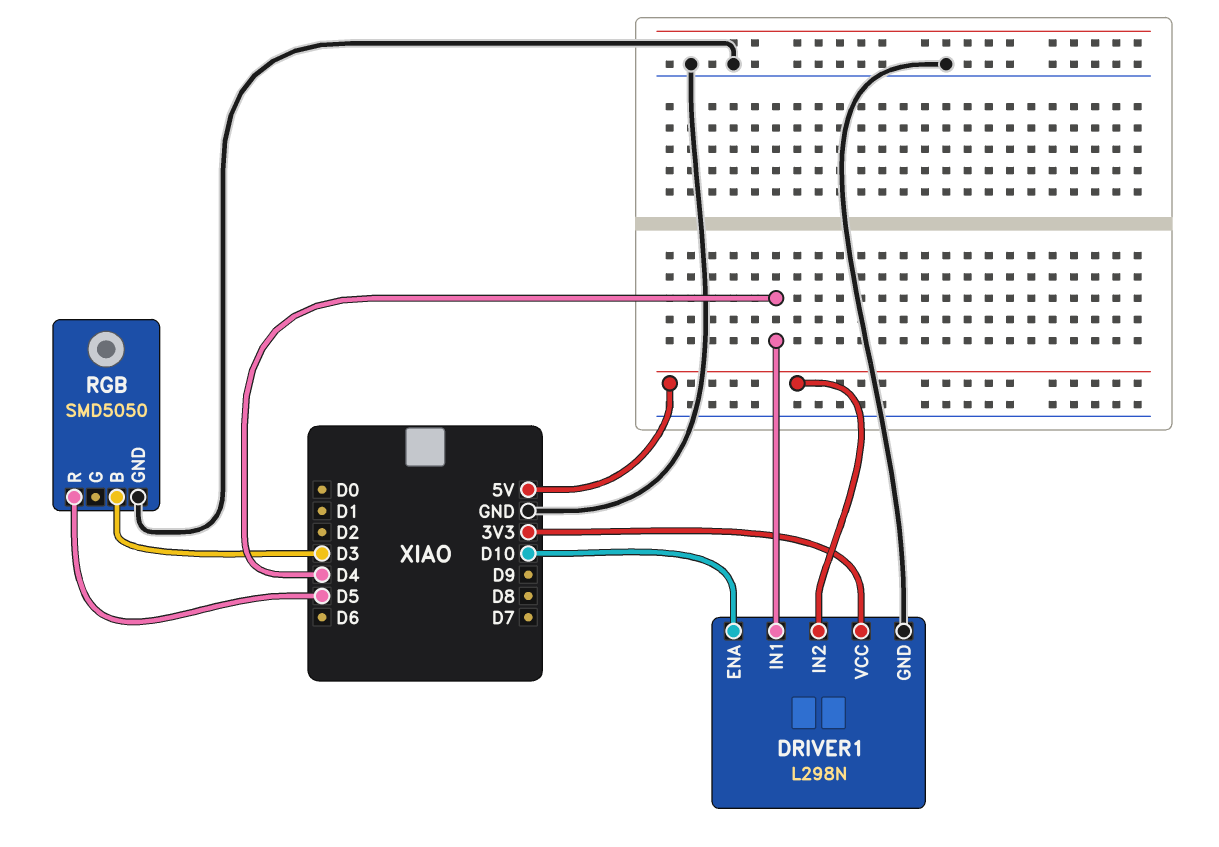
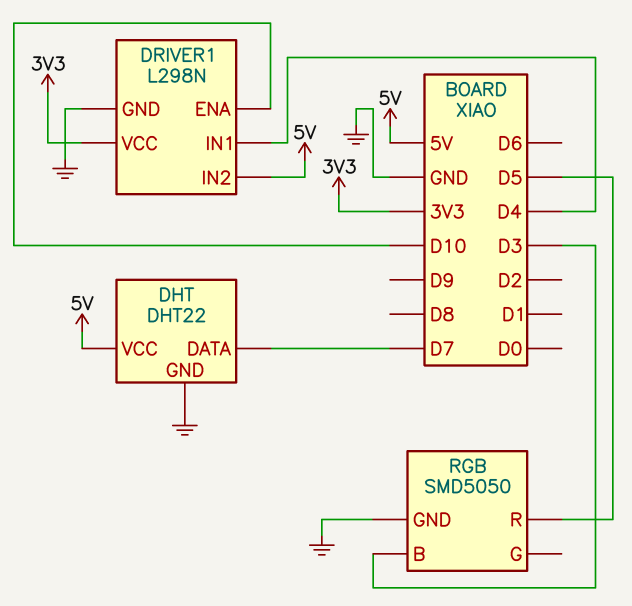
DHT: none -> DHT22
DHT pin DATA: none -> D7
DHT pin GND: none -> GND
DHT pin VCC: none -> 5V

